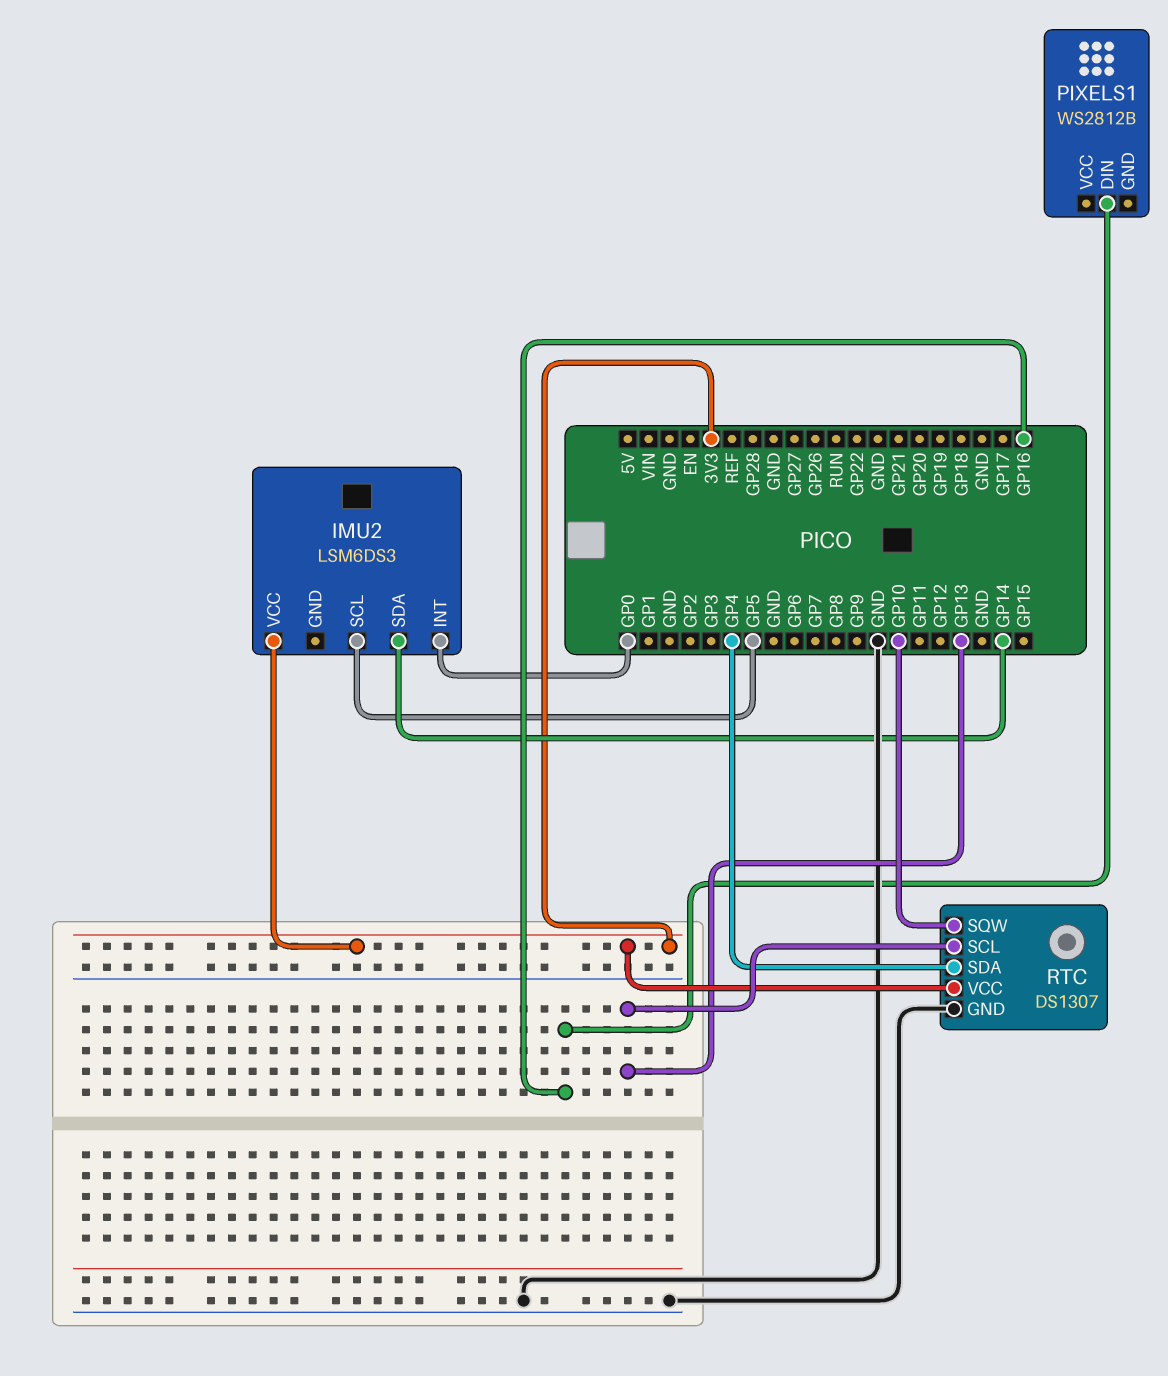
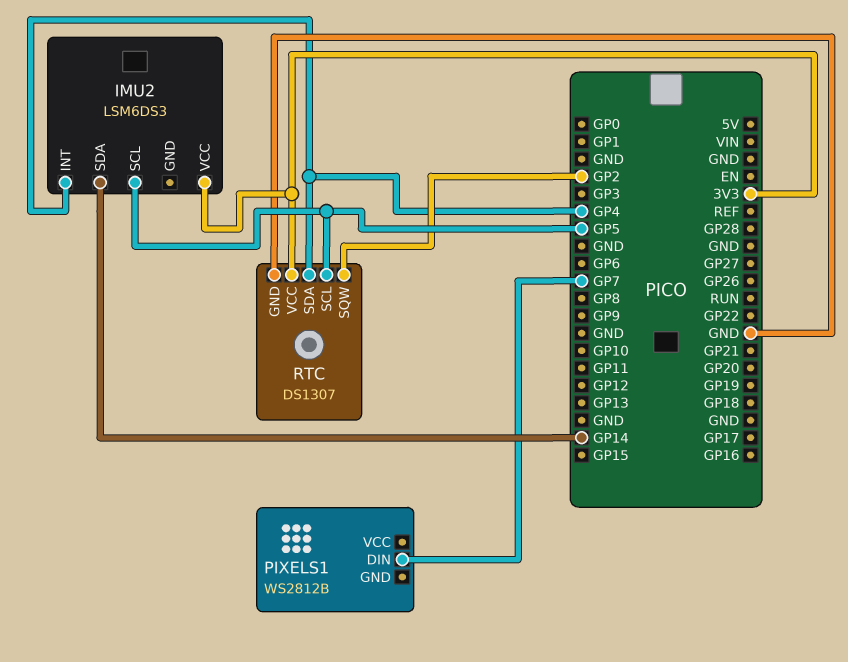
IMU2 pin INT: GP0 -> GP4
PIXELS1 pin DIN: GP16 -> GP7
RTC pin SCL: GP13 -> GP5
RTC pin SQW: GP10 -> GP2

